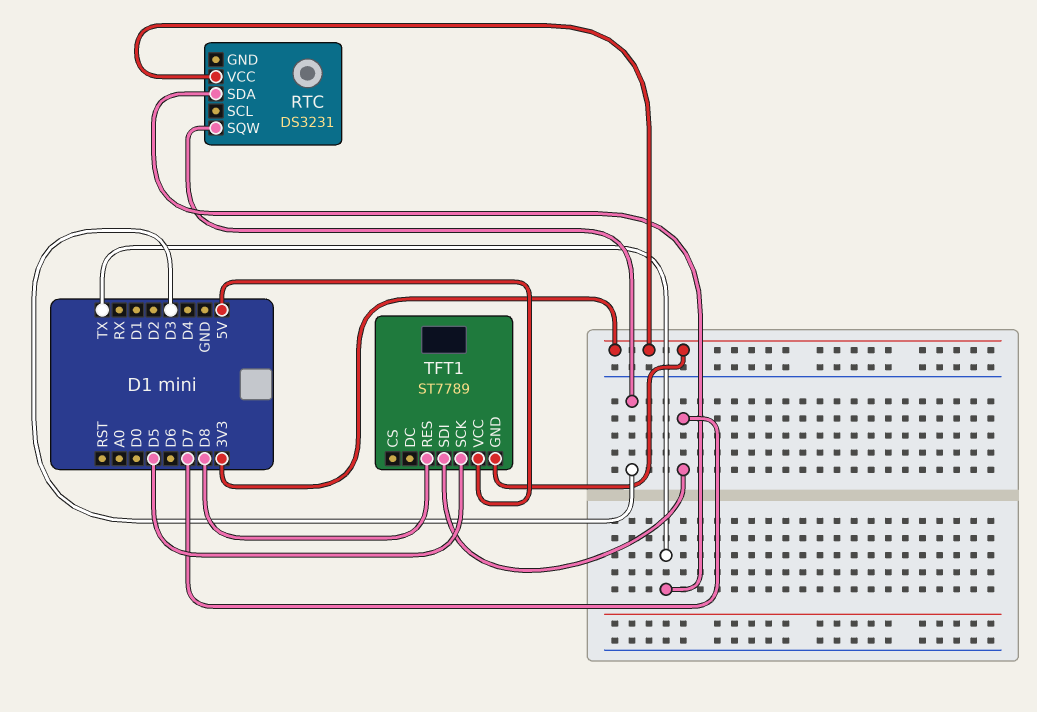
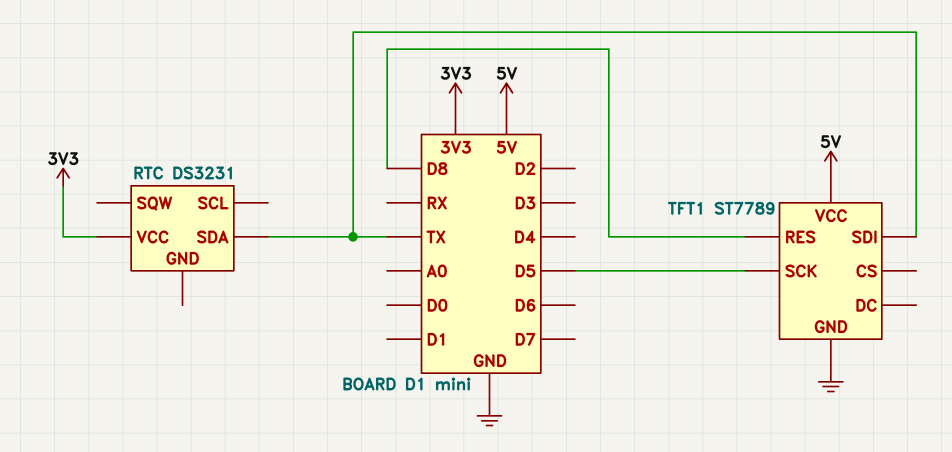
RTC pin SQW: D3 -> none
TFT1 pin GND: 3V3 -> GND
TFT1 pin SDI: D7 -> TX

